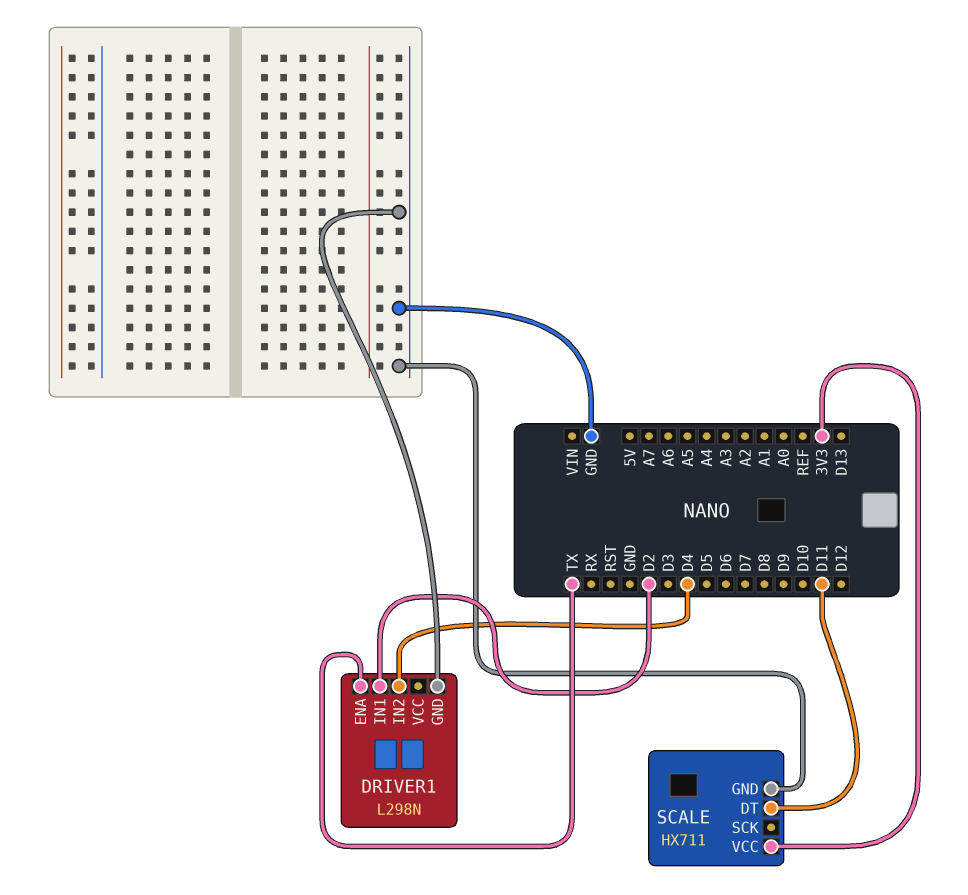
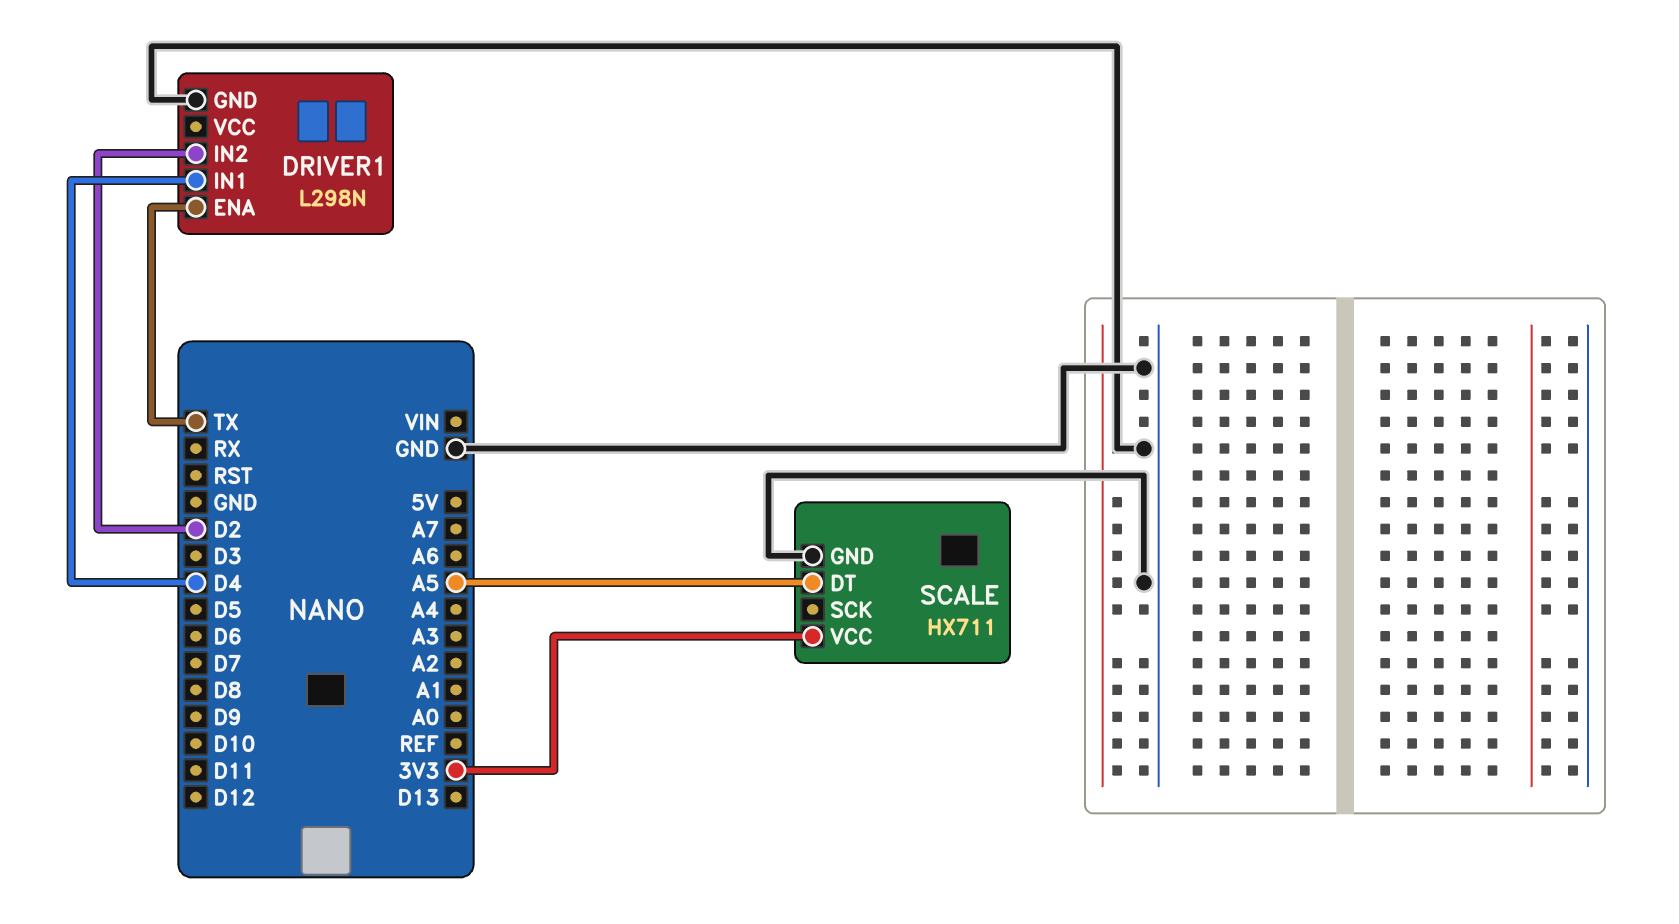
DRIVER1 pin IN1: D2 -> D4
DRIVER1 pin IN2: D4 -> D2
SCALE pin DT: D11 -> A5

